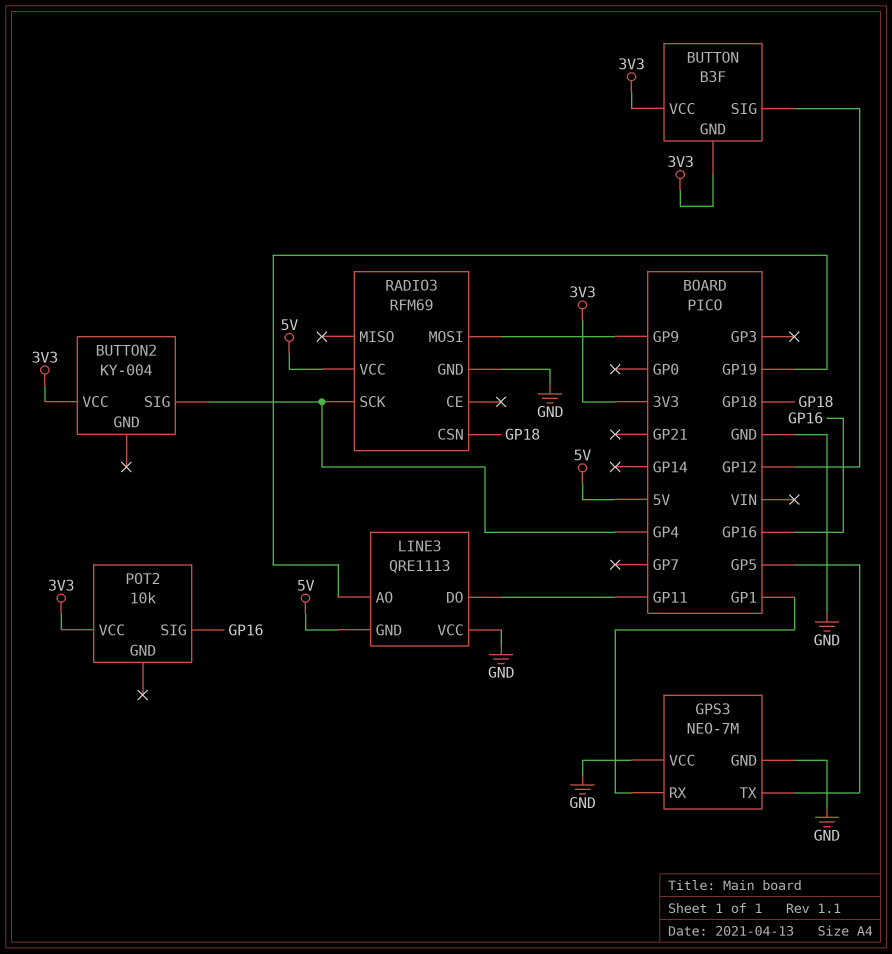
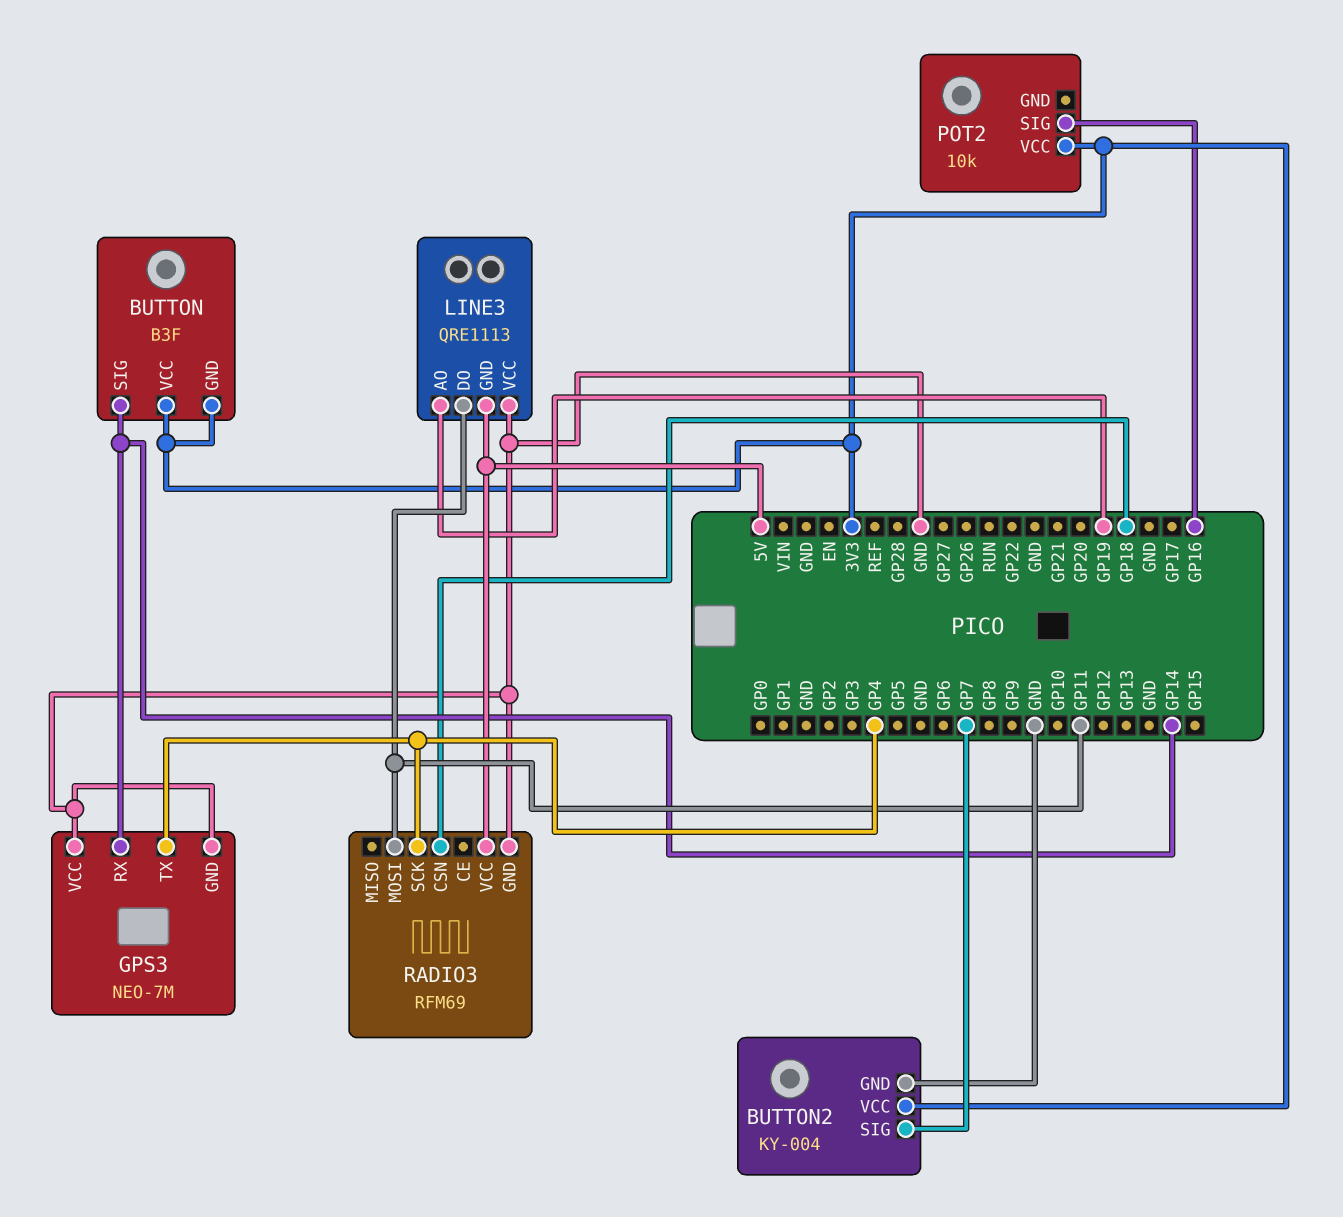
BUTTON pin SIG: GP12 -> GP14
BUTTON2 pin GND: none -> GND
BUTTON2 pin SIG: GP4 -> GP7
GPS3 pin RX: GP1 -> GP14
GPS3 pin TX: GP5 -> GP4
RADIO3 pin MOSI: GP9 -> GP11

